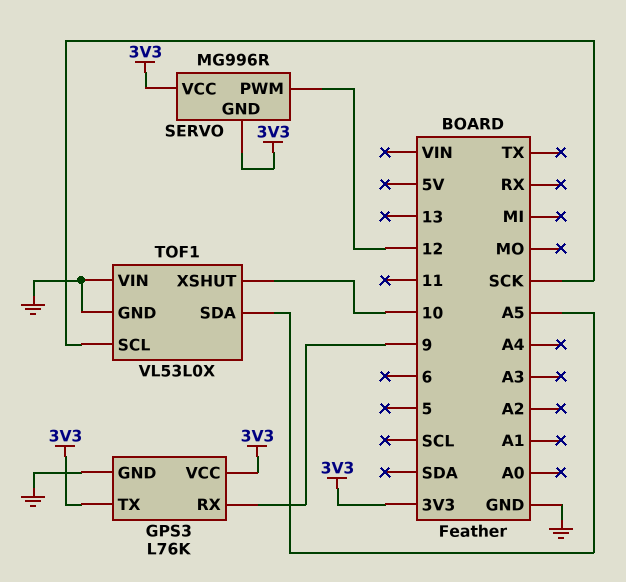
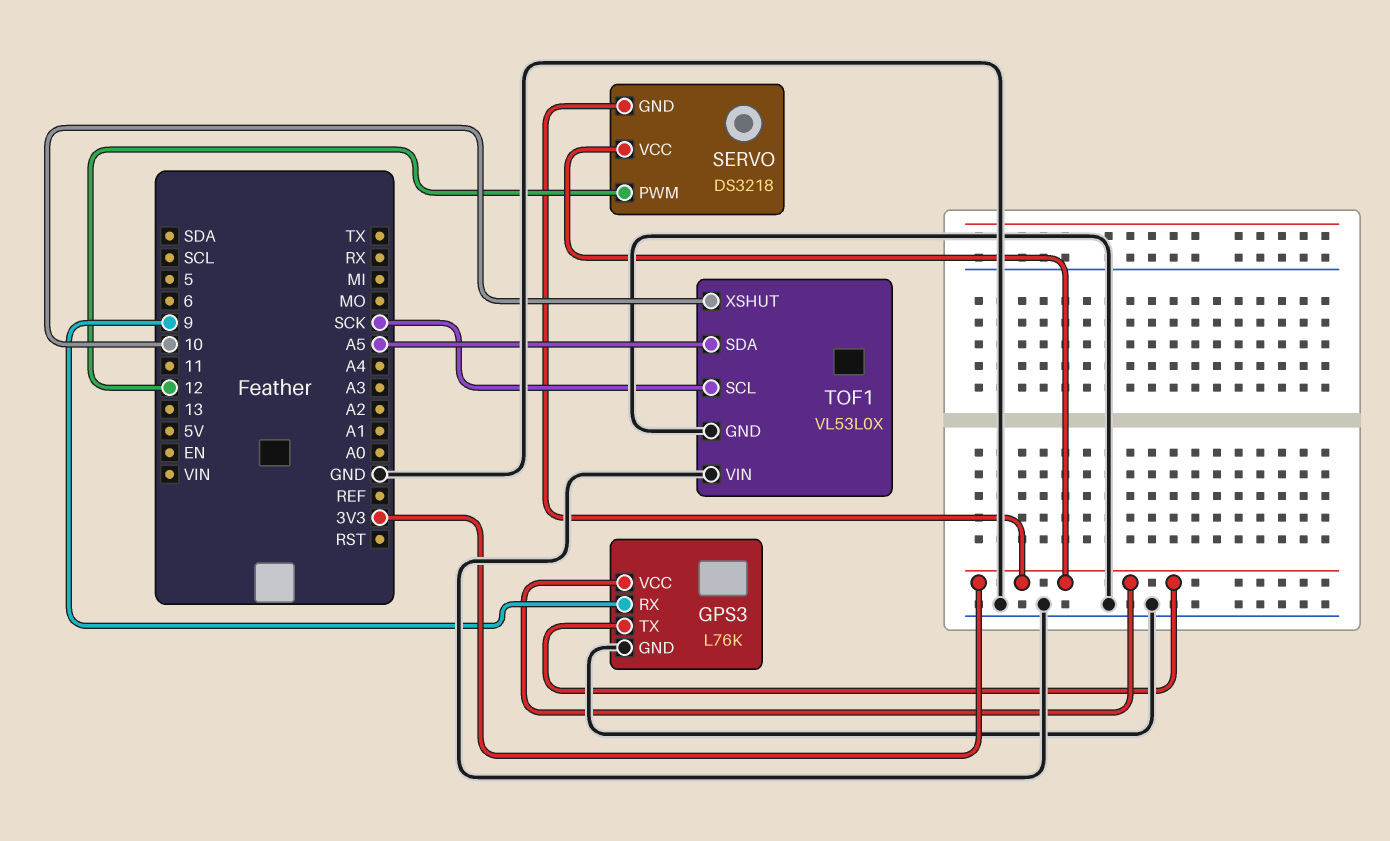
SERVO: MG996R -> DS3218

